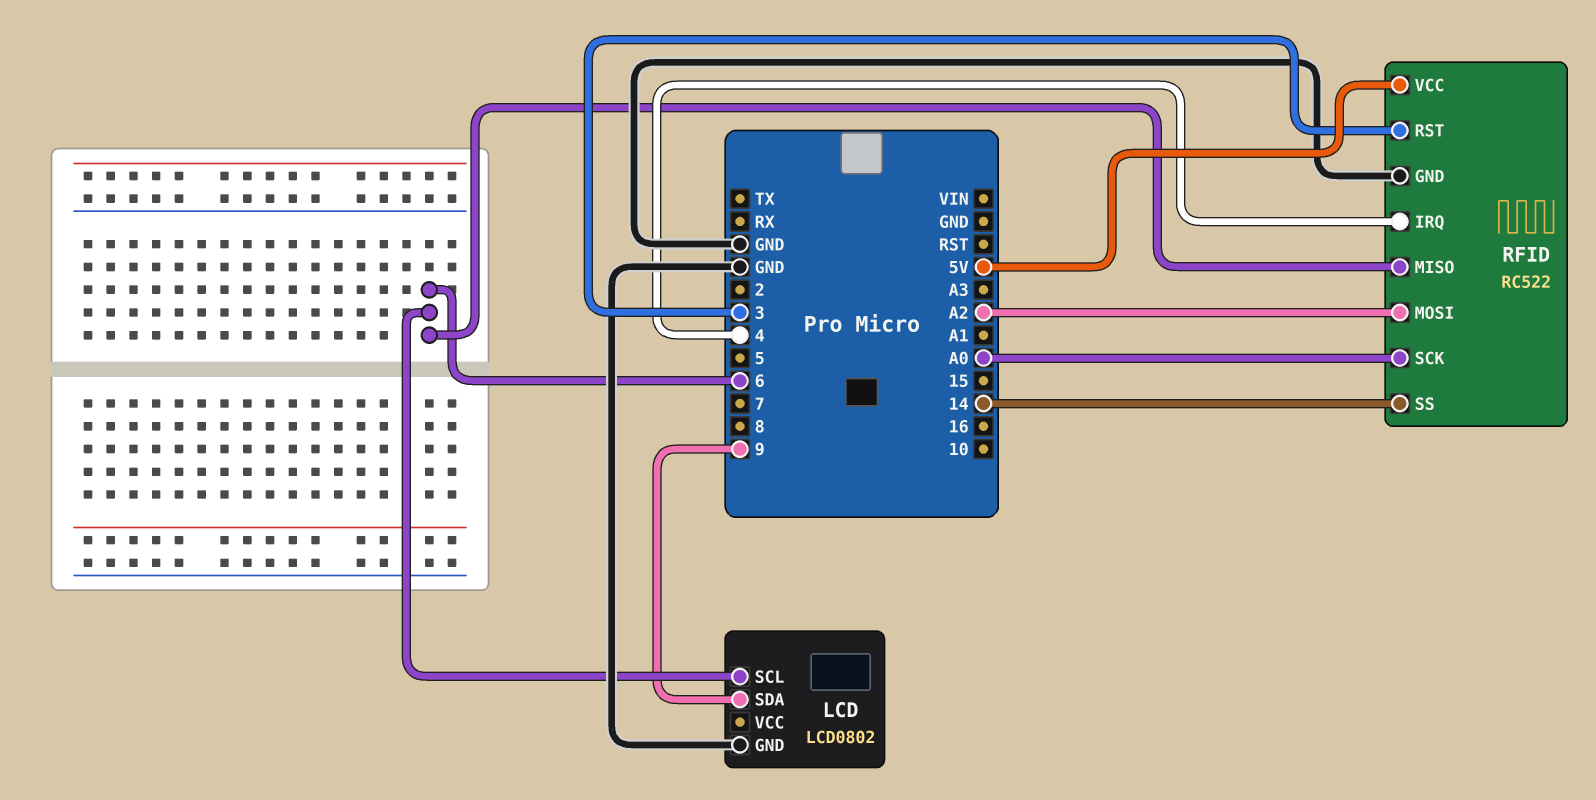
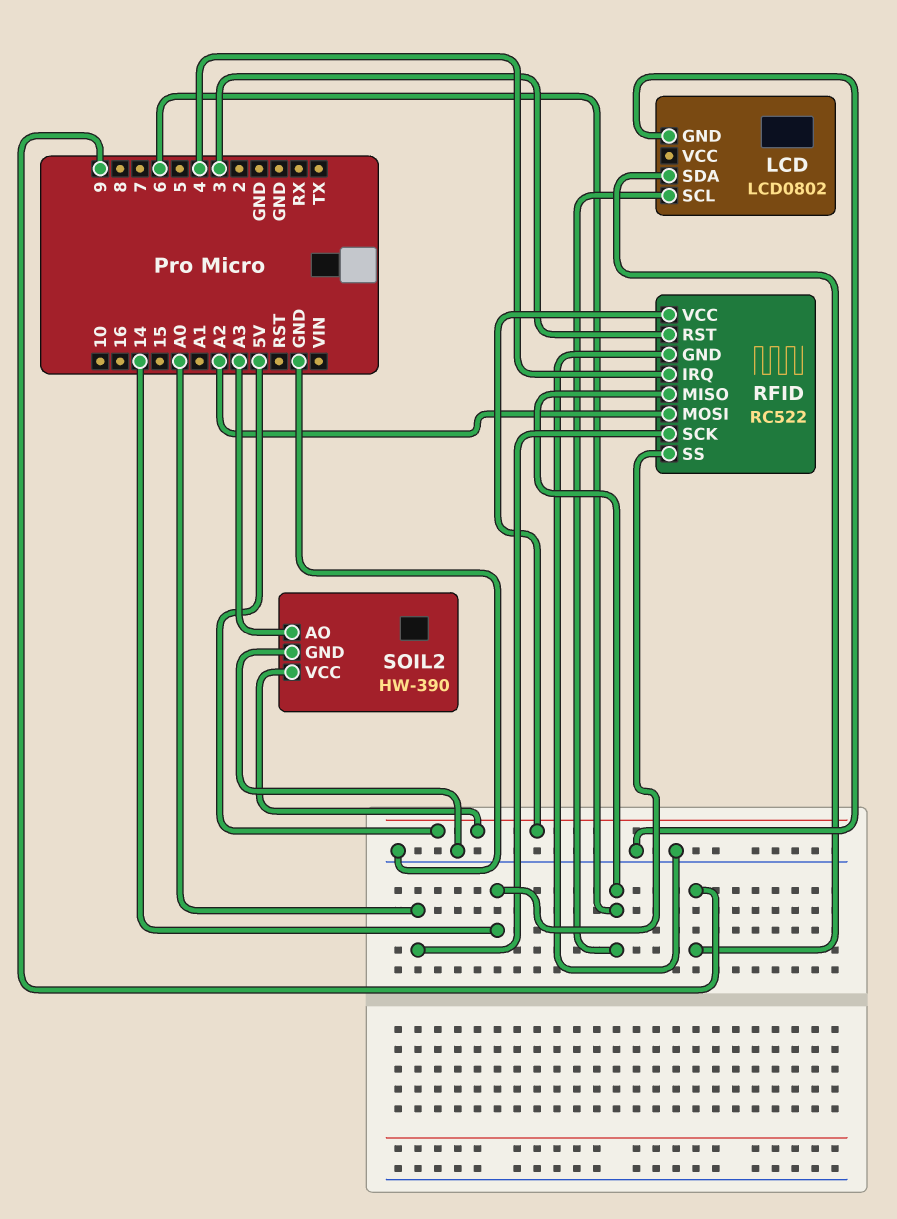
SOIL2: none -> HW-390
SOIL2 pin AO: none -> A3
SOIL2 pin GND: none -> GND
SOIL2 pin VCC: none -> 5V

